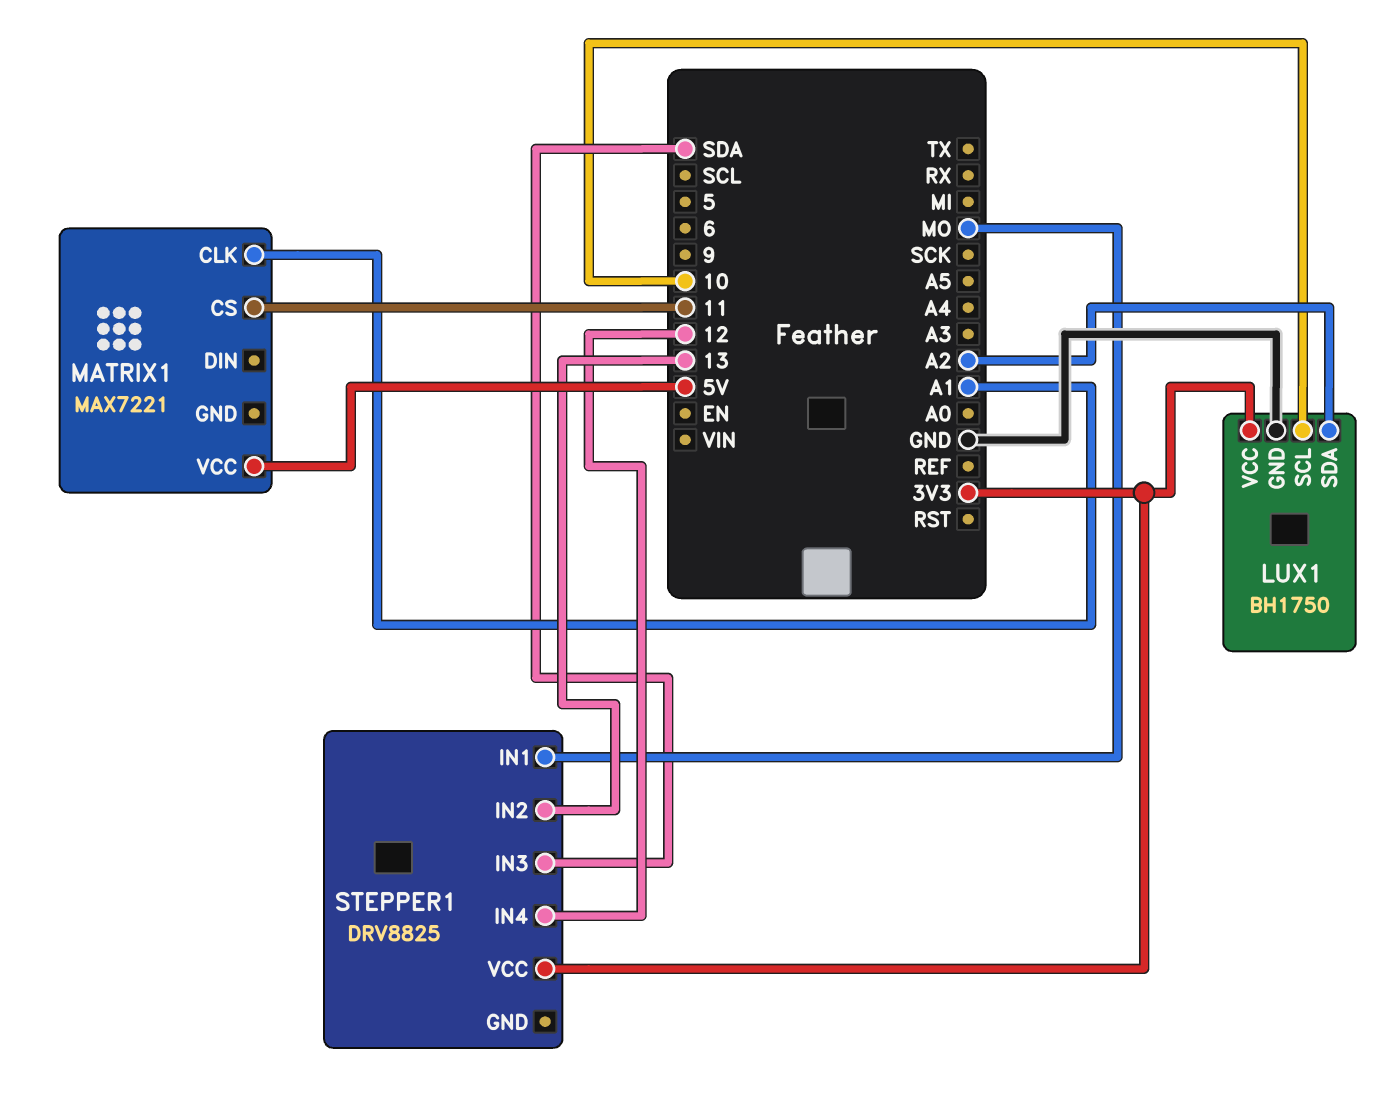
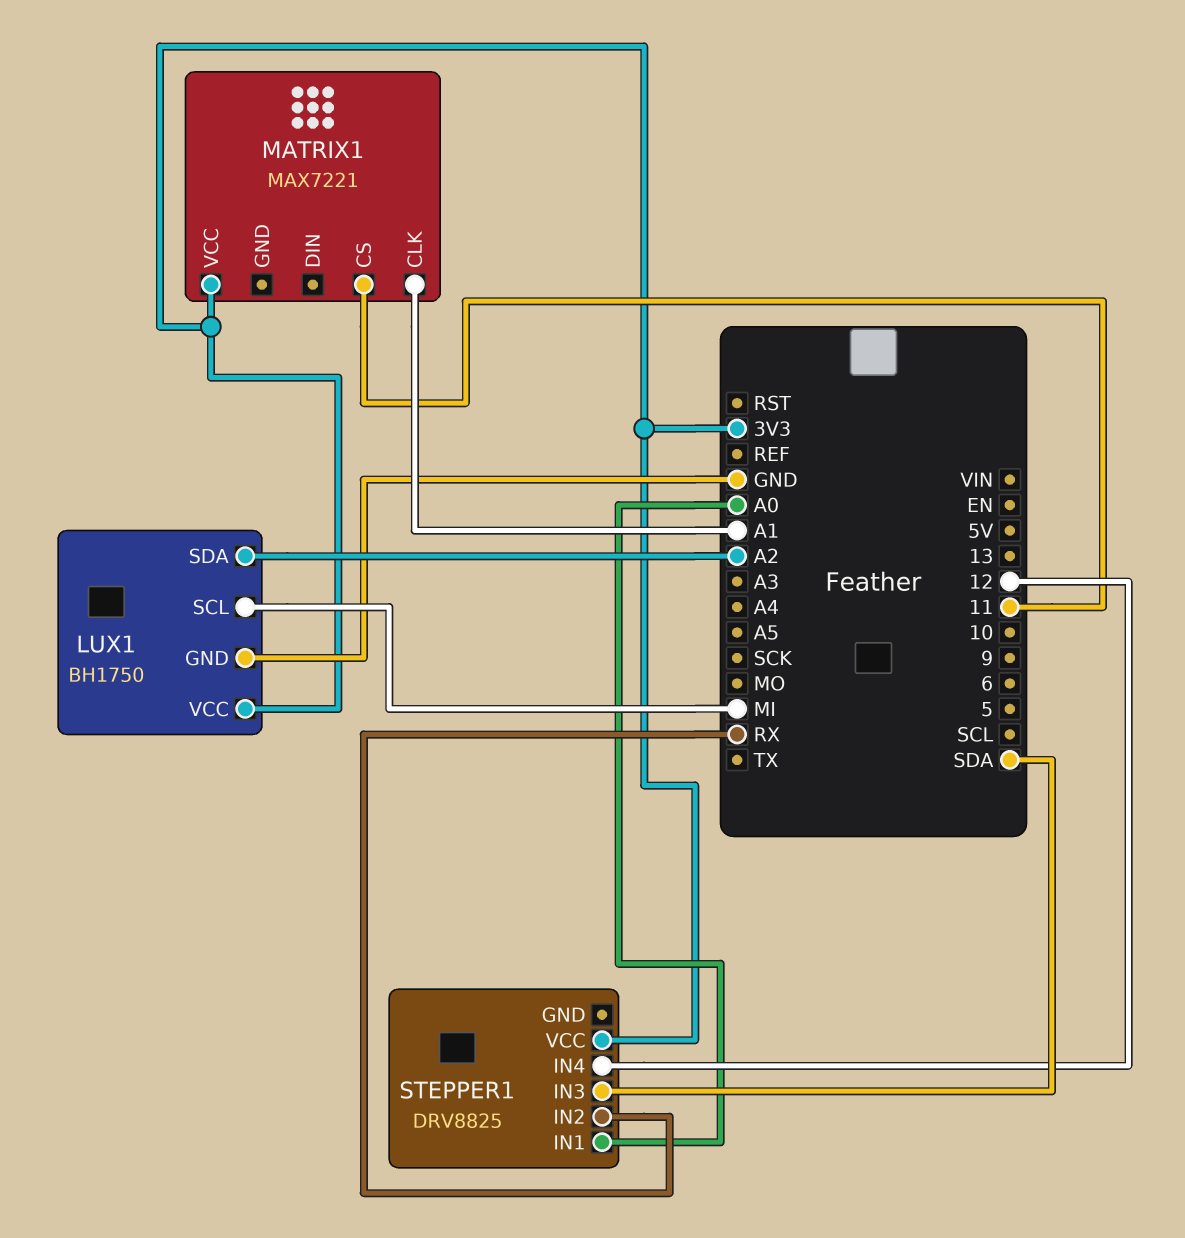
LUX1 pin SCL: 10 -> MI
MATRIX1 pin VCC: 5V -> 3V3
STEPPER1 pin IN1: MO -> A0
STEPPER1 pin IN2: 13 -> RX

